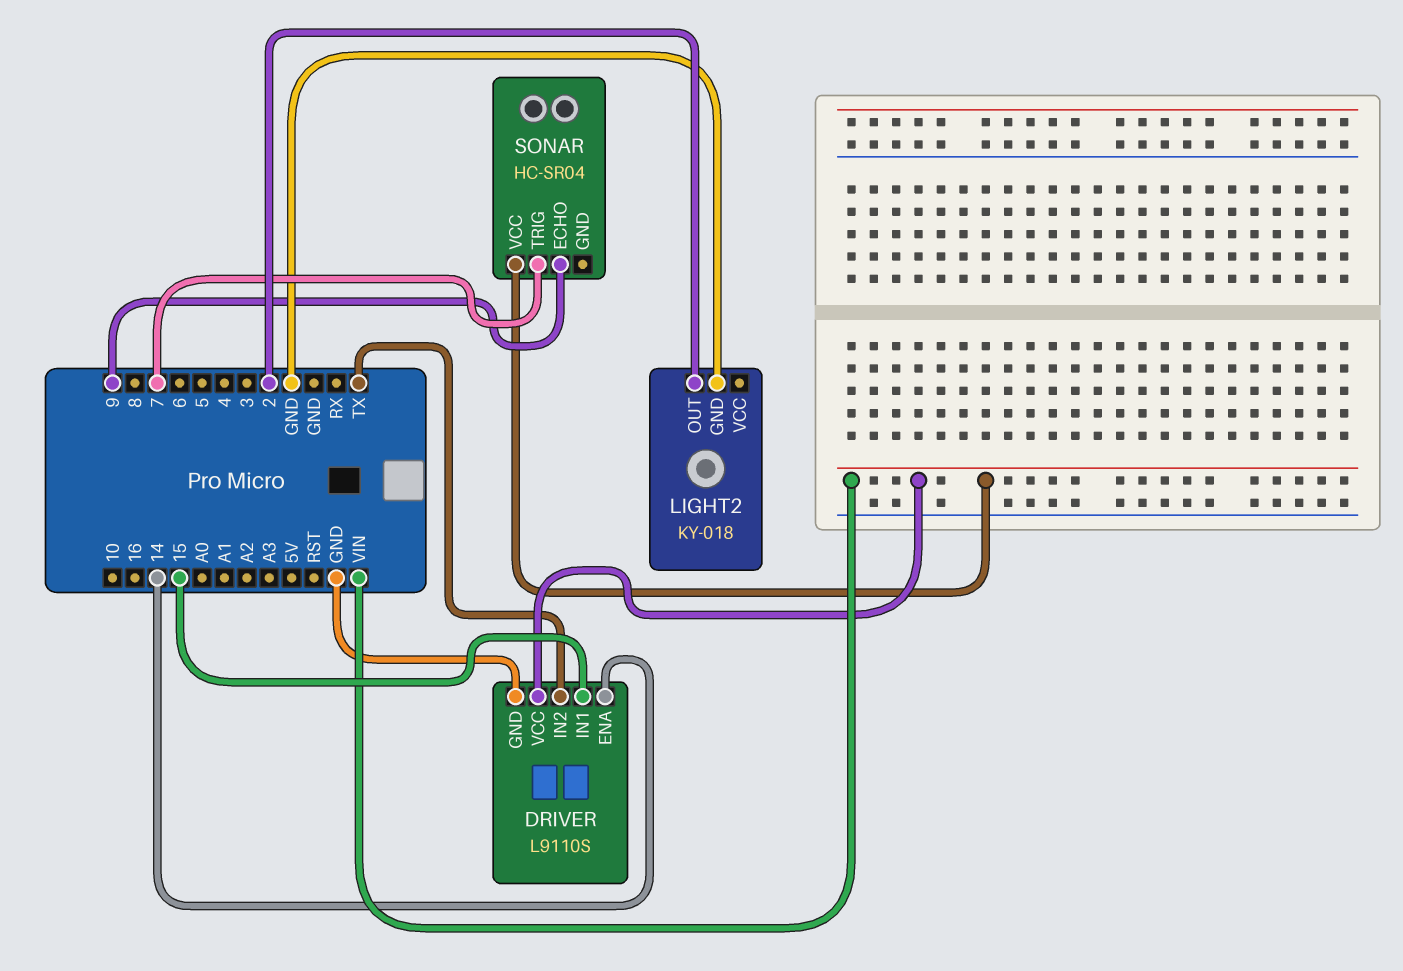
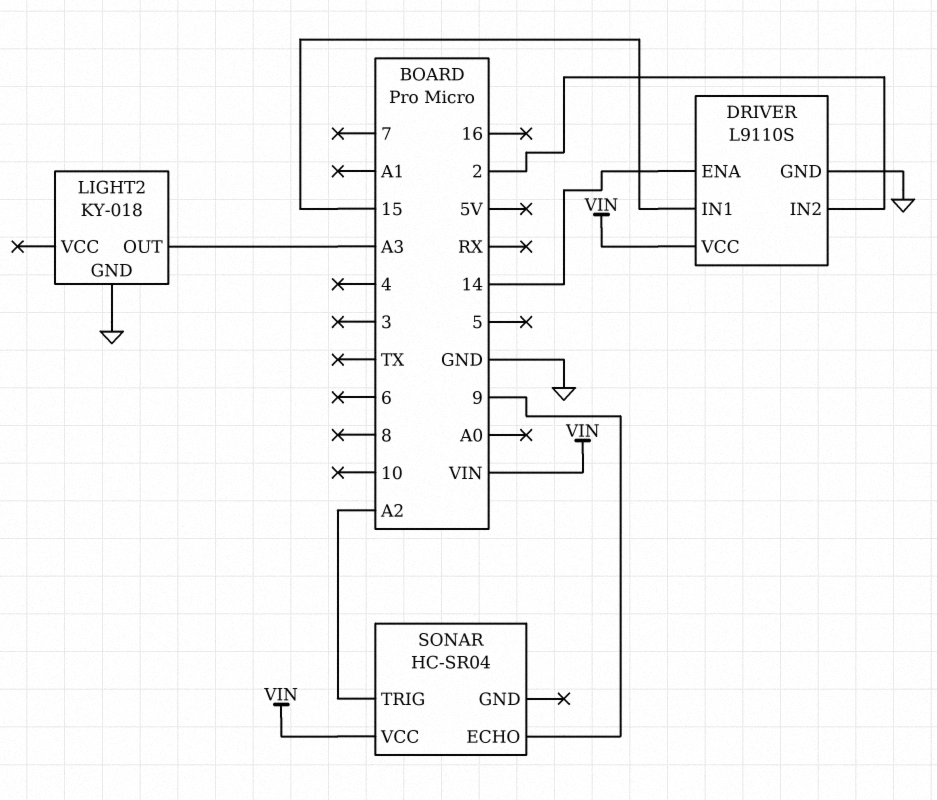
DRIVER pin IN2: TX -> 2
LIGHT2 pin OUT: 2 -> A3
SONAR pin TRIG: 7 -> A2

